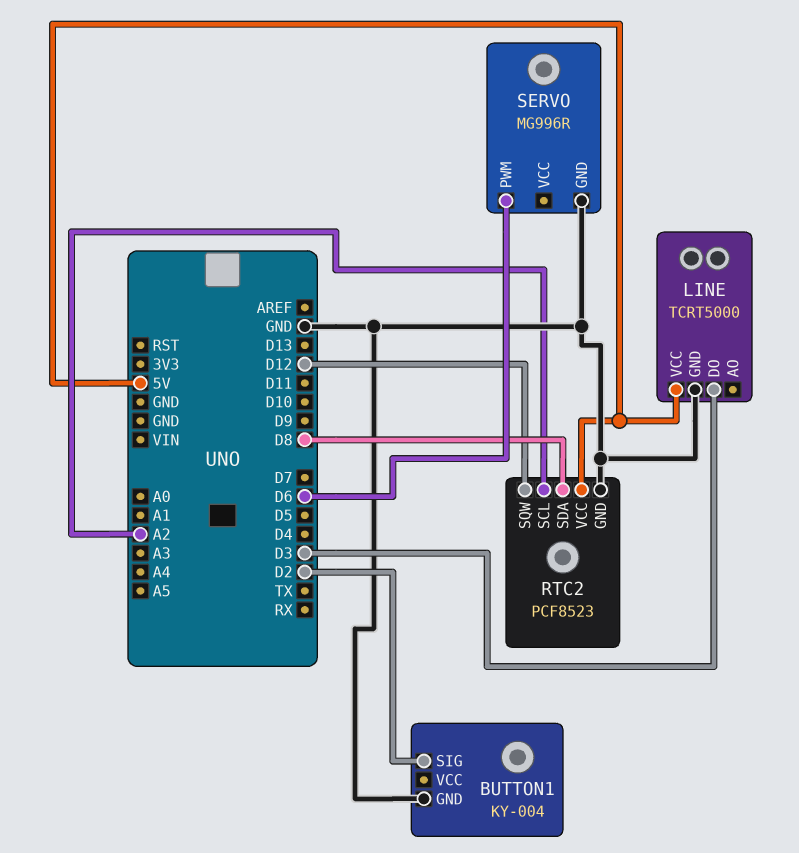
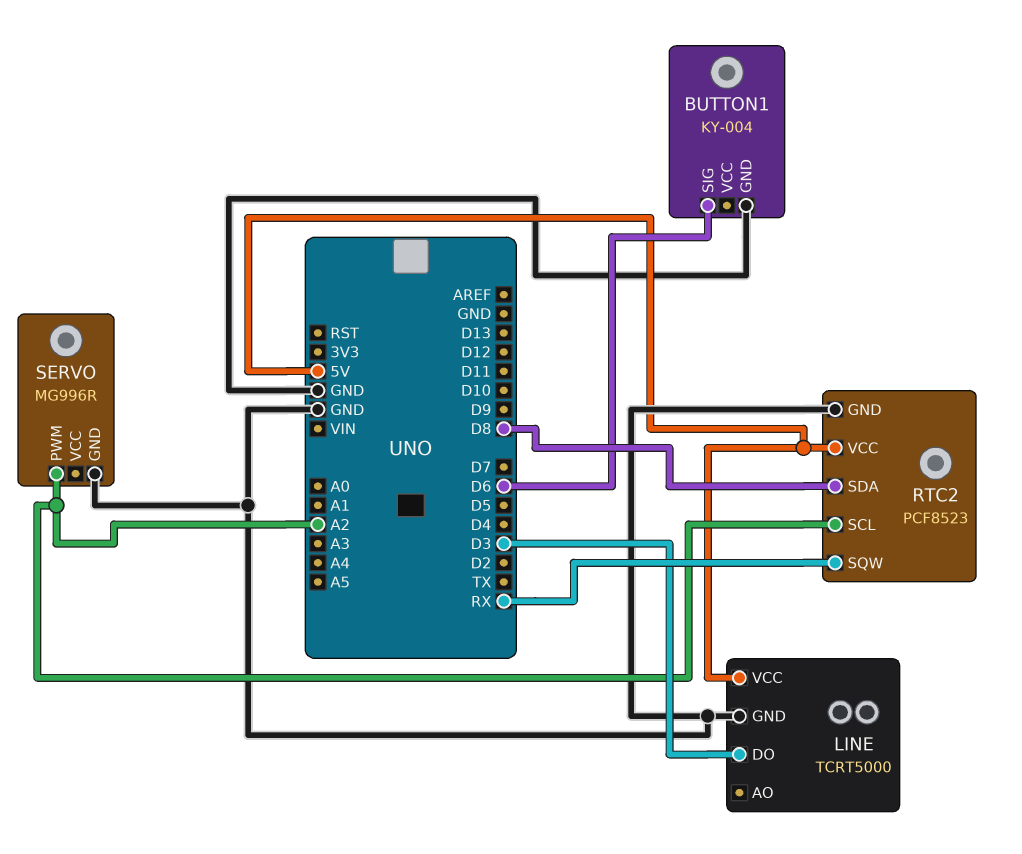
BUTTON1 pin SIG: D2 -> D6
RTC2 pin SQW: D12 -> RX
SERVO pin PWM: D6 -> A2

